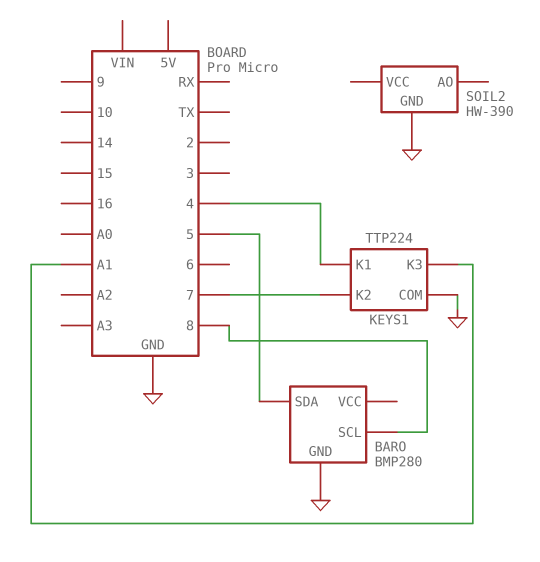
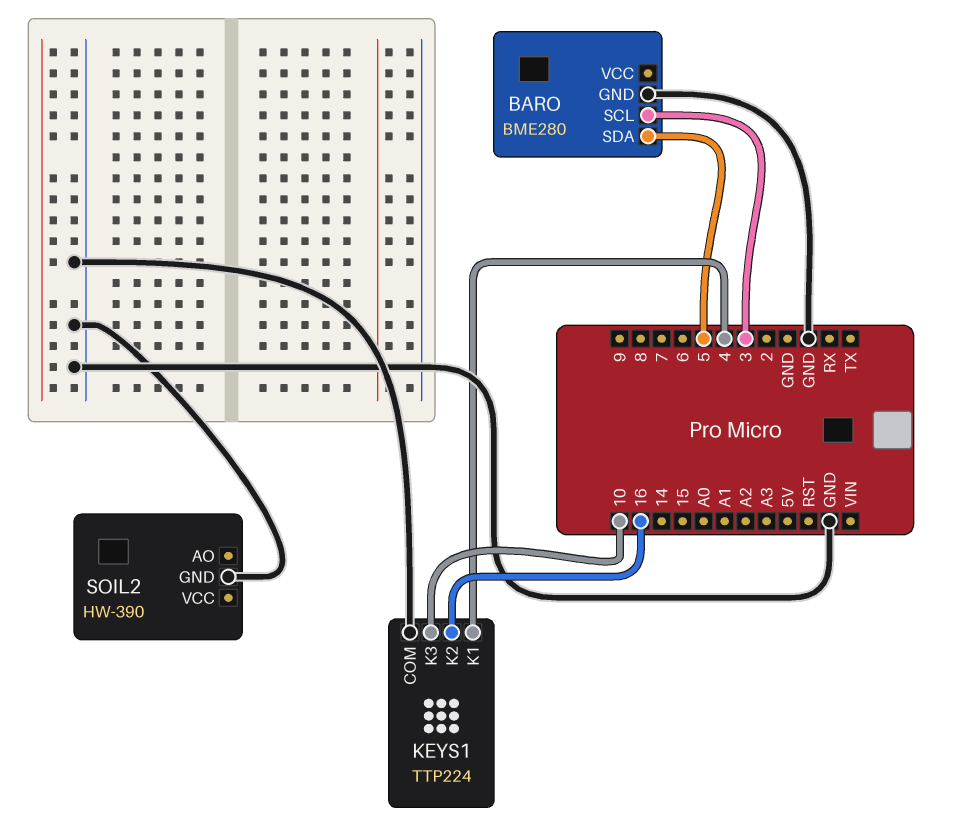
BARO: BMP280 -> BME280
BARO pin SCL: 8 -> 3
KEYS1 pin K2: 7 -> 16
KEYS1 pin K3: A1 -> 10

